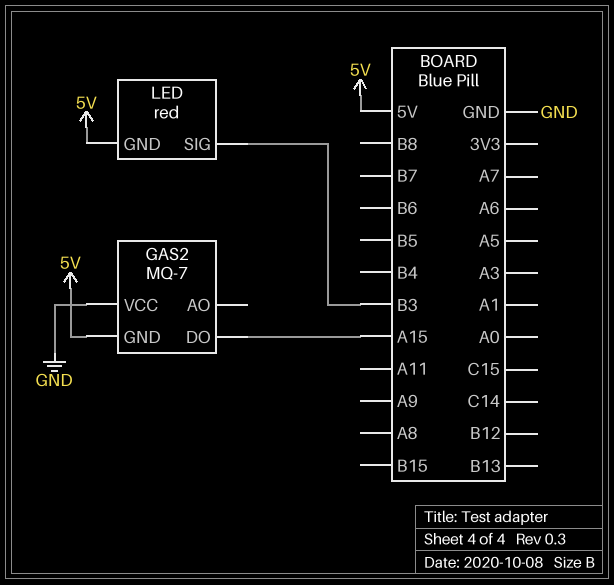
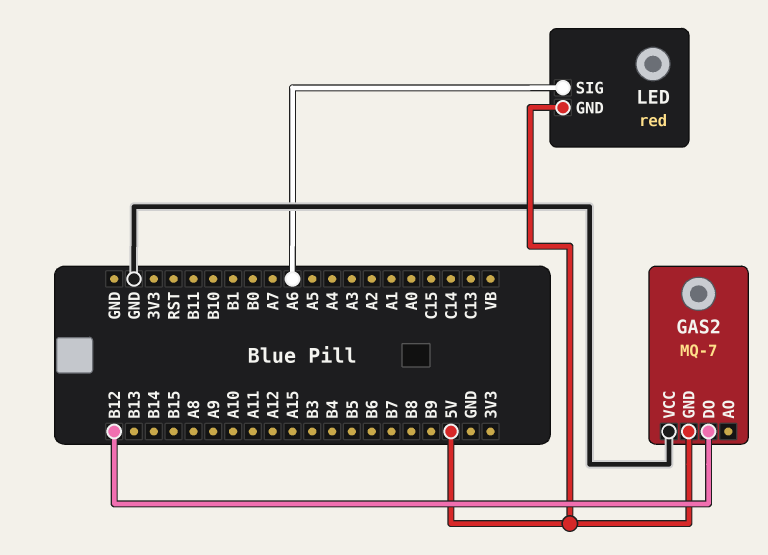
GAS2 pin DO: A15 -> B12
LED pin SIG: B3 -> A6

